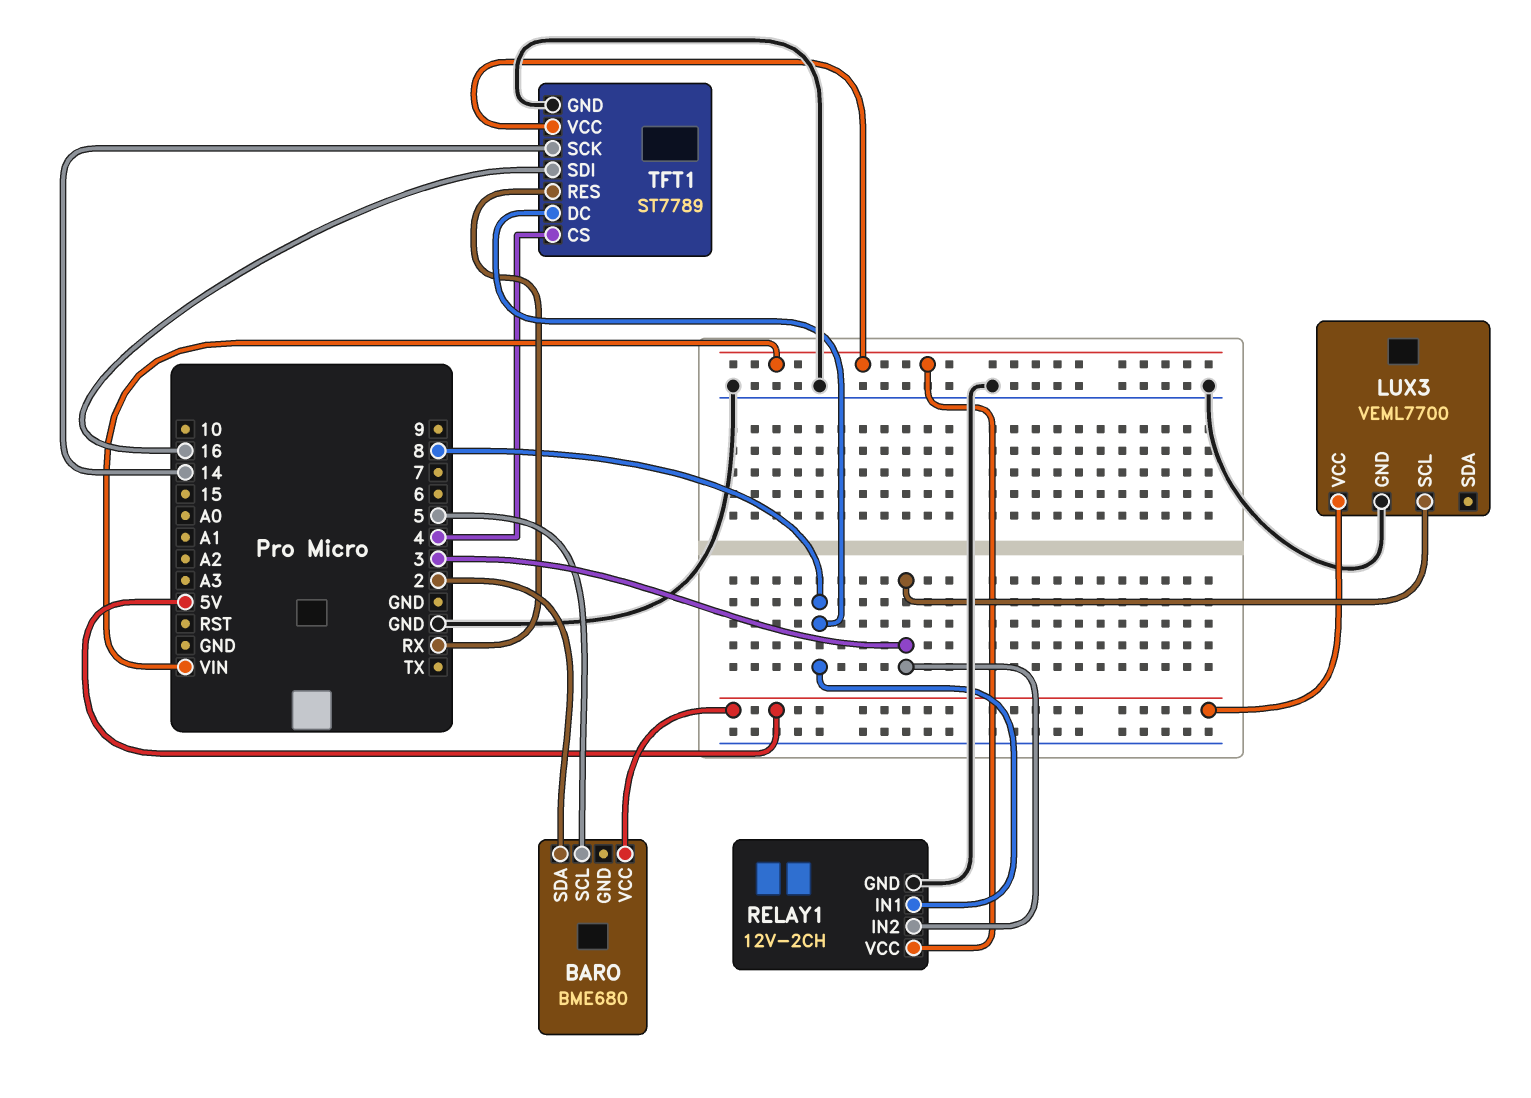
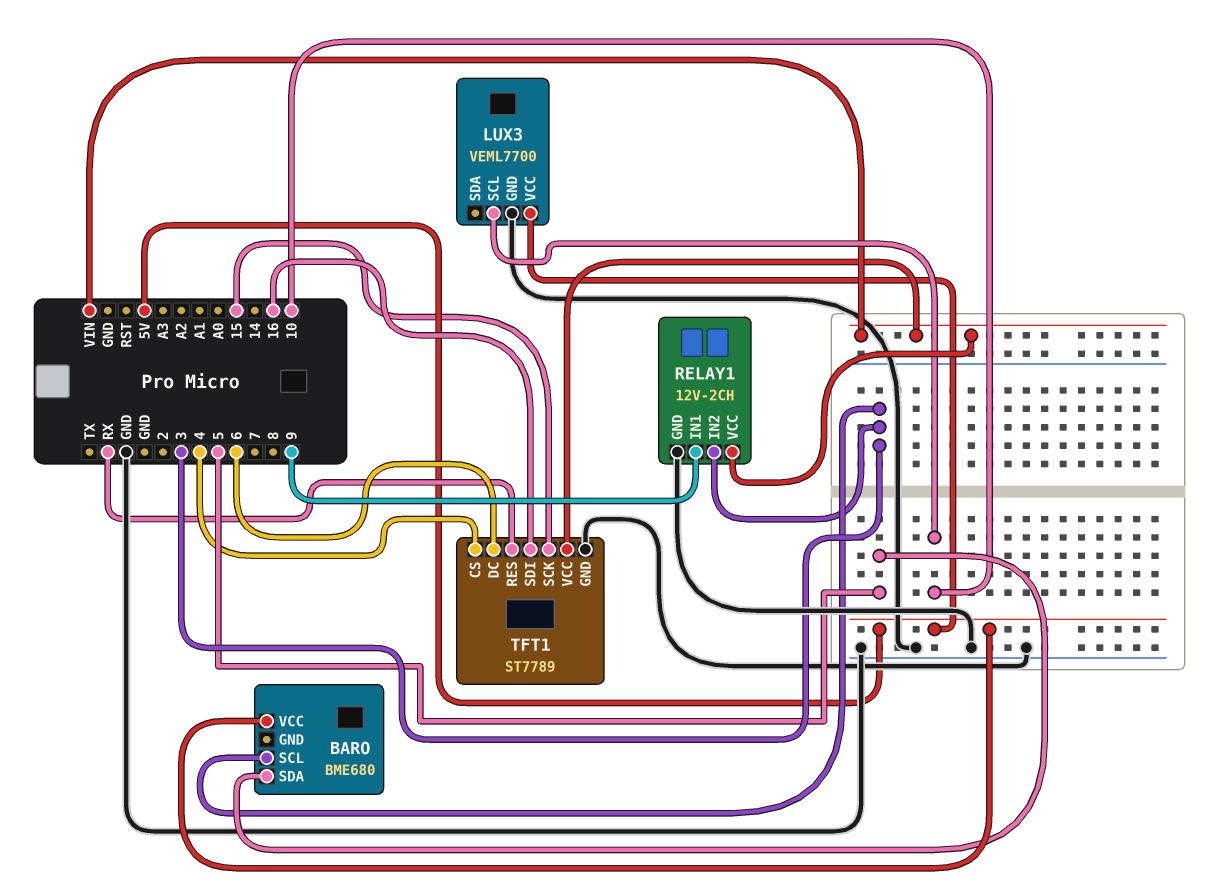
BARO pin SCL: 5 -> 3
BARO pin SDA: 2 -> 5
LUX3 pin SCL: 3 -> 10
RELAY1 pin IN1: 8 -> 9
TFT1 pin DC: 8 -> 6
TFT1 pin SCK: 14 -> 15

